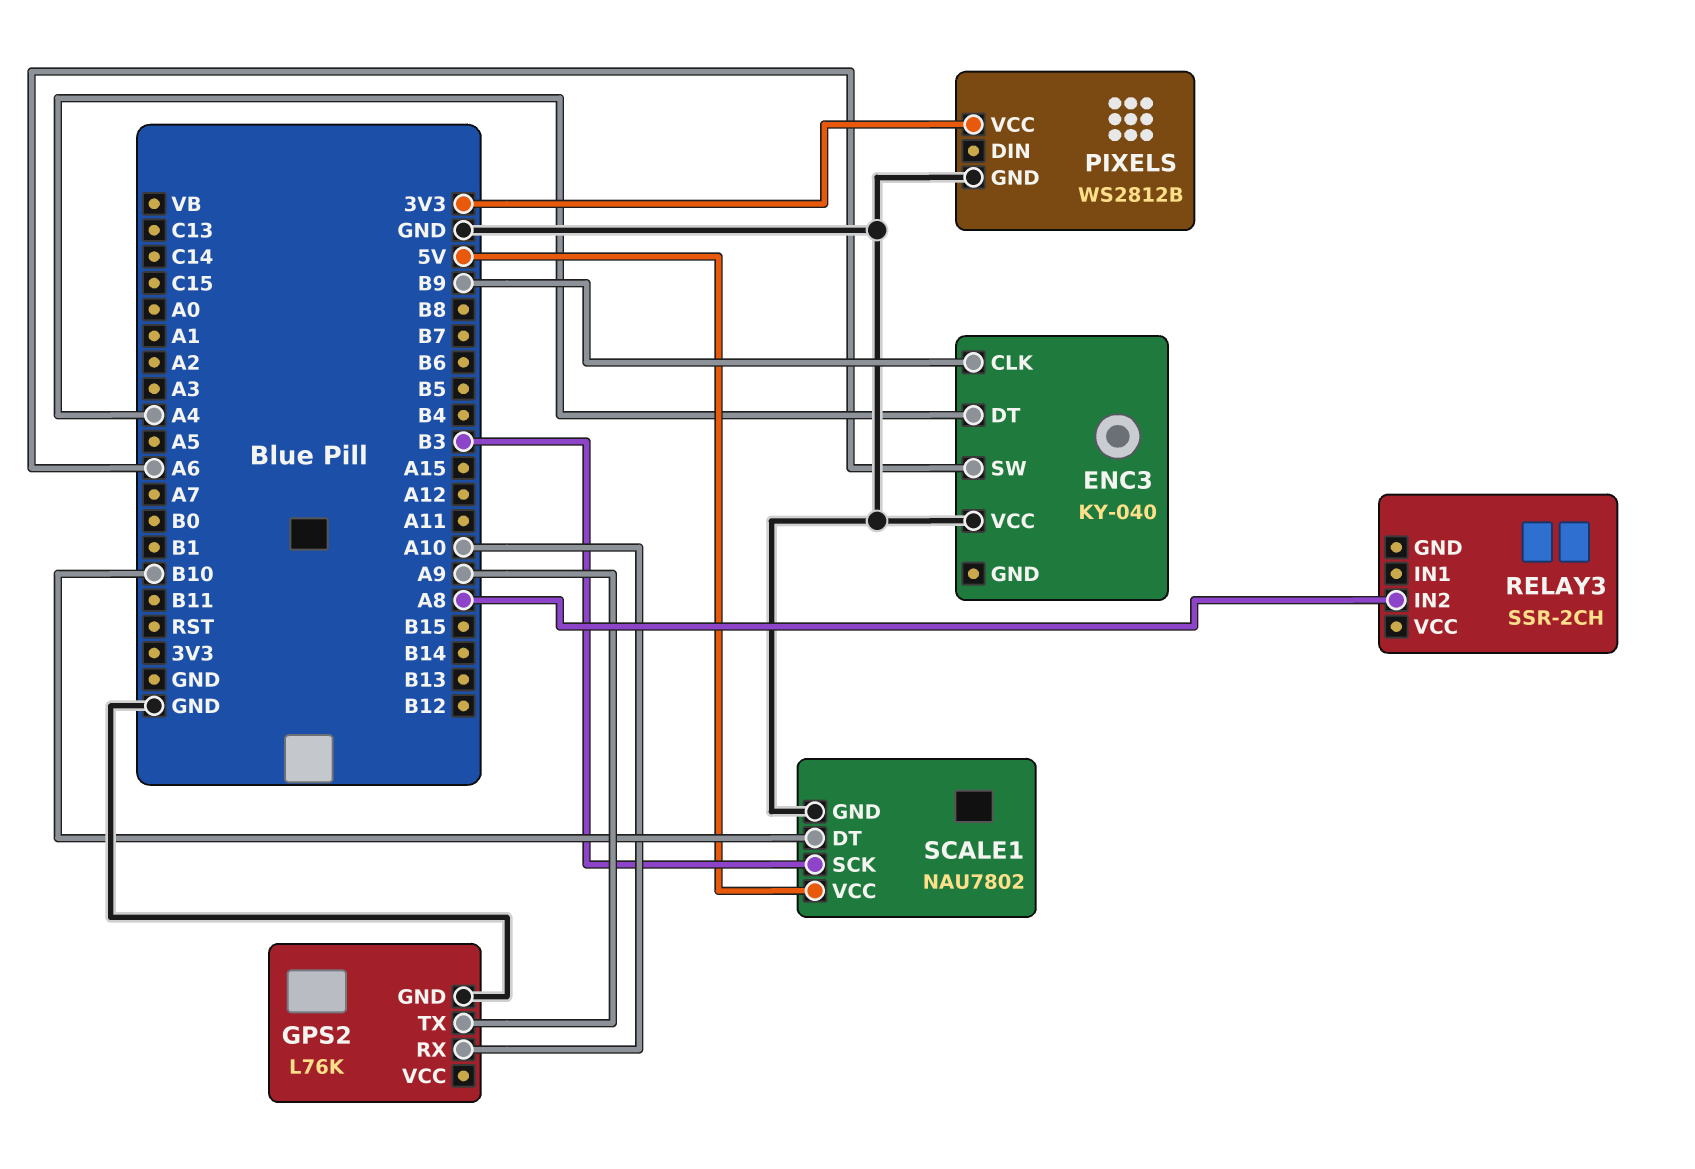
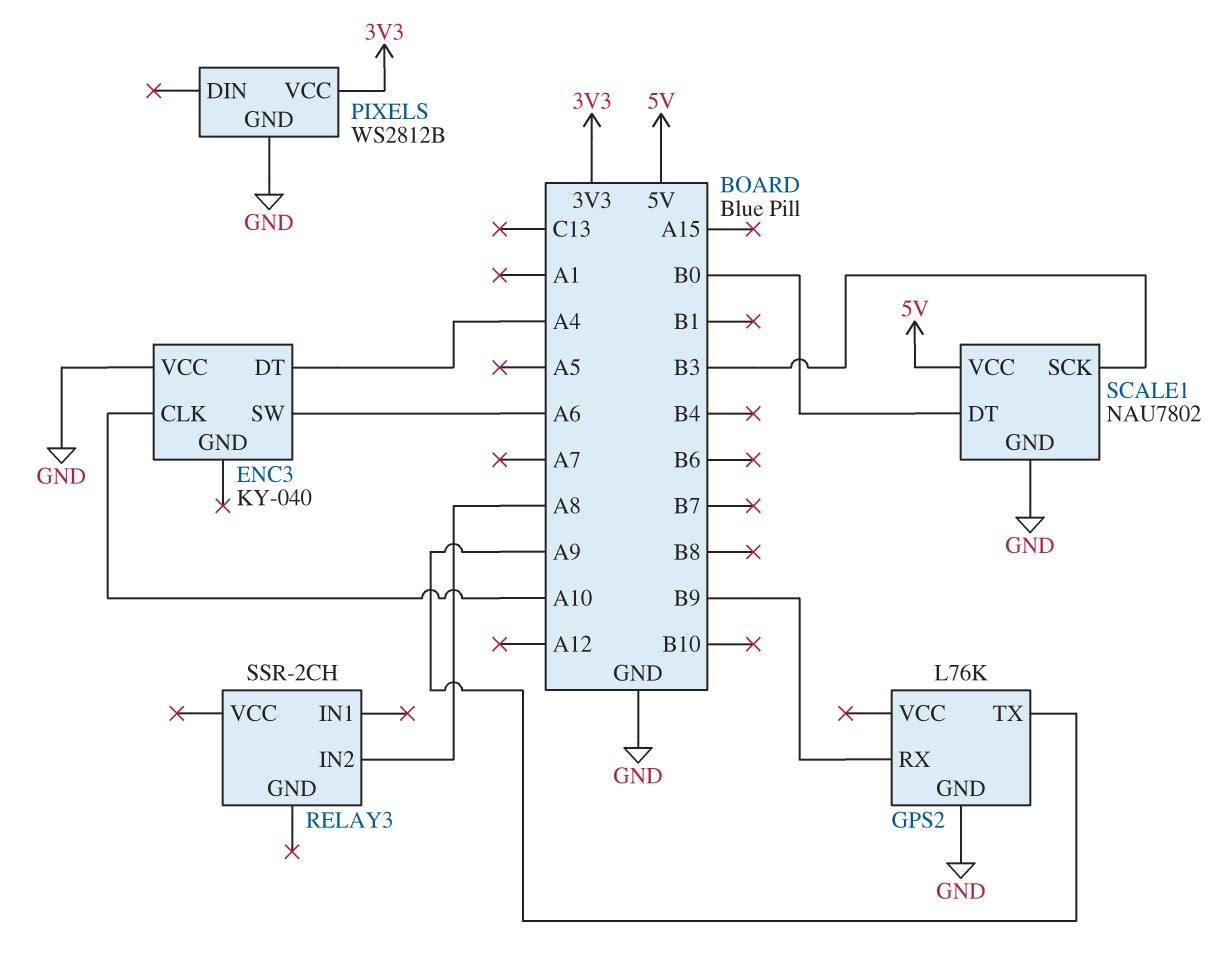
ENC3 pin CLK: B9 -> A10
GPS2 pin RX: A10 -> B9
SCALE1 pin DT: B10 -> B0

